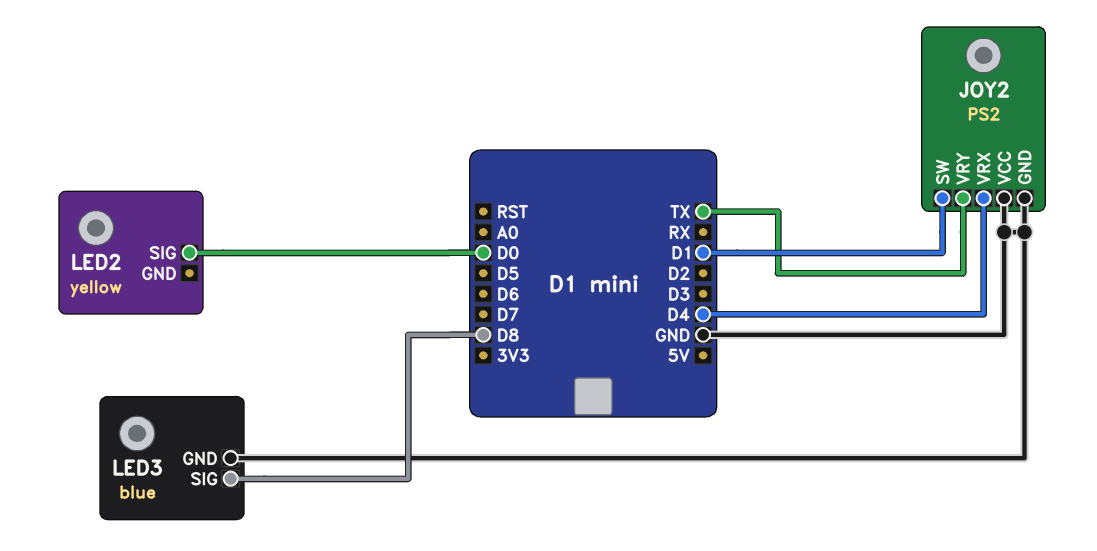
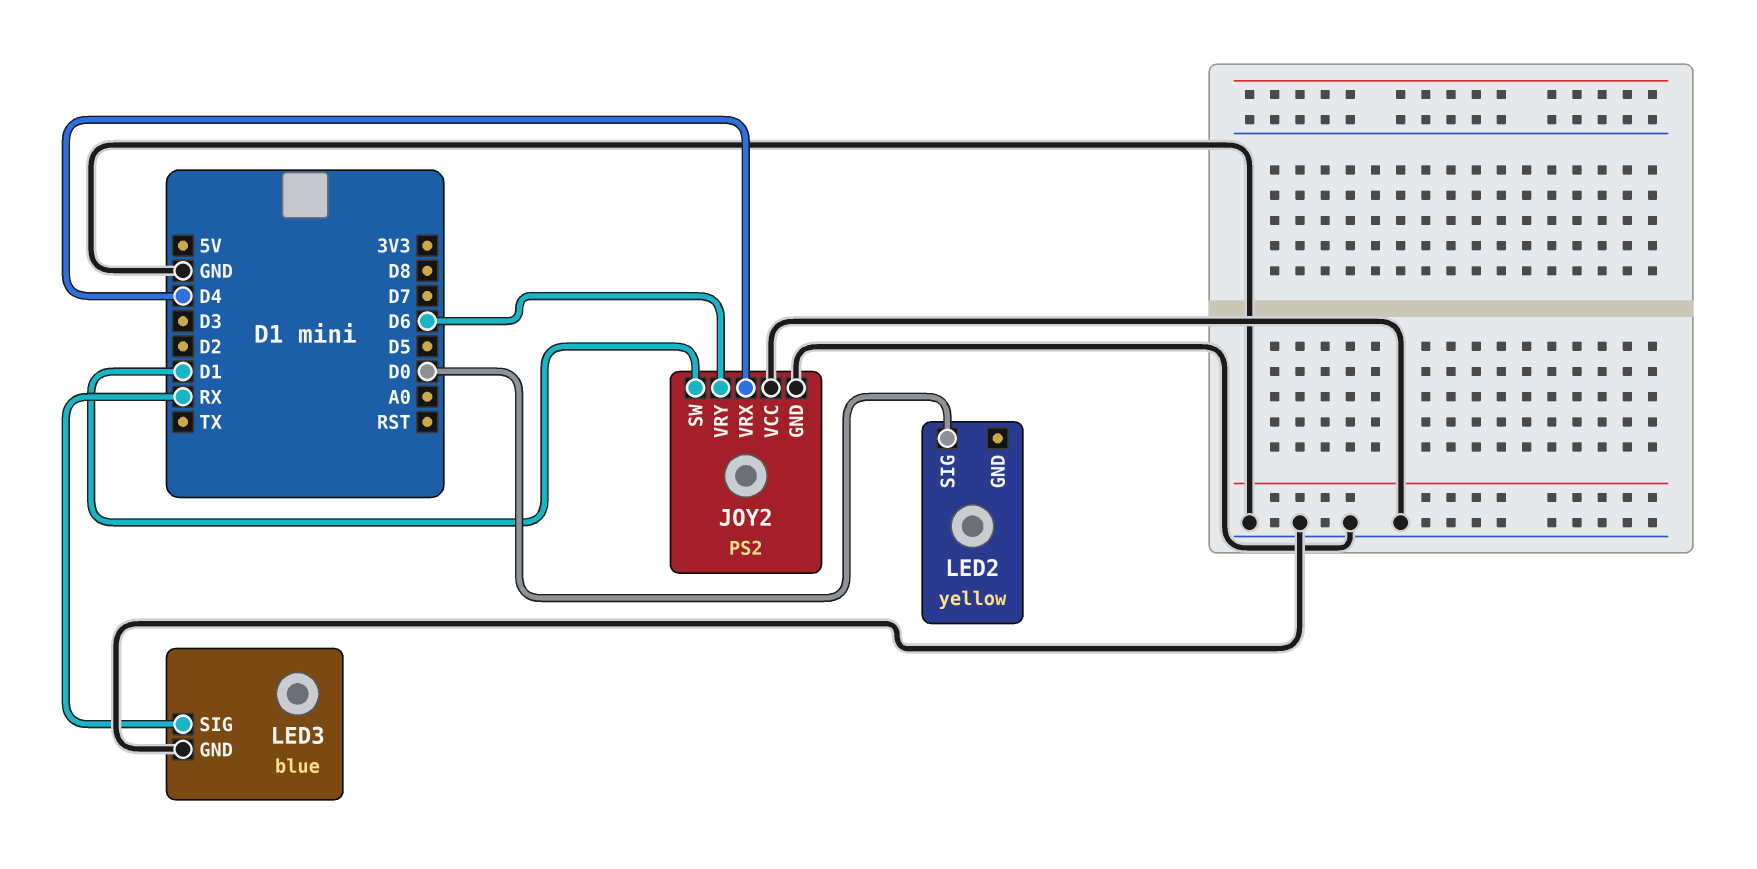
JOY2 pin VRY: TX -> D6
LED3 pin SIG: D8 -> RX

